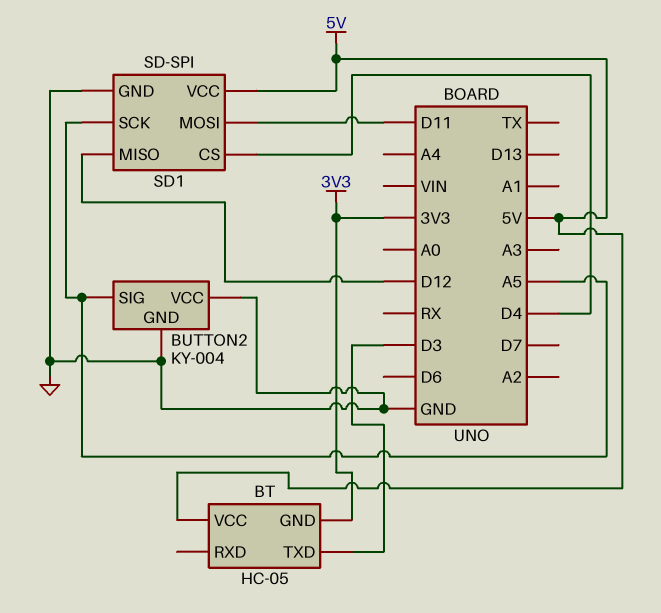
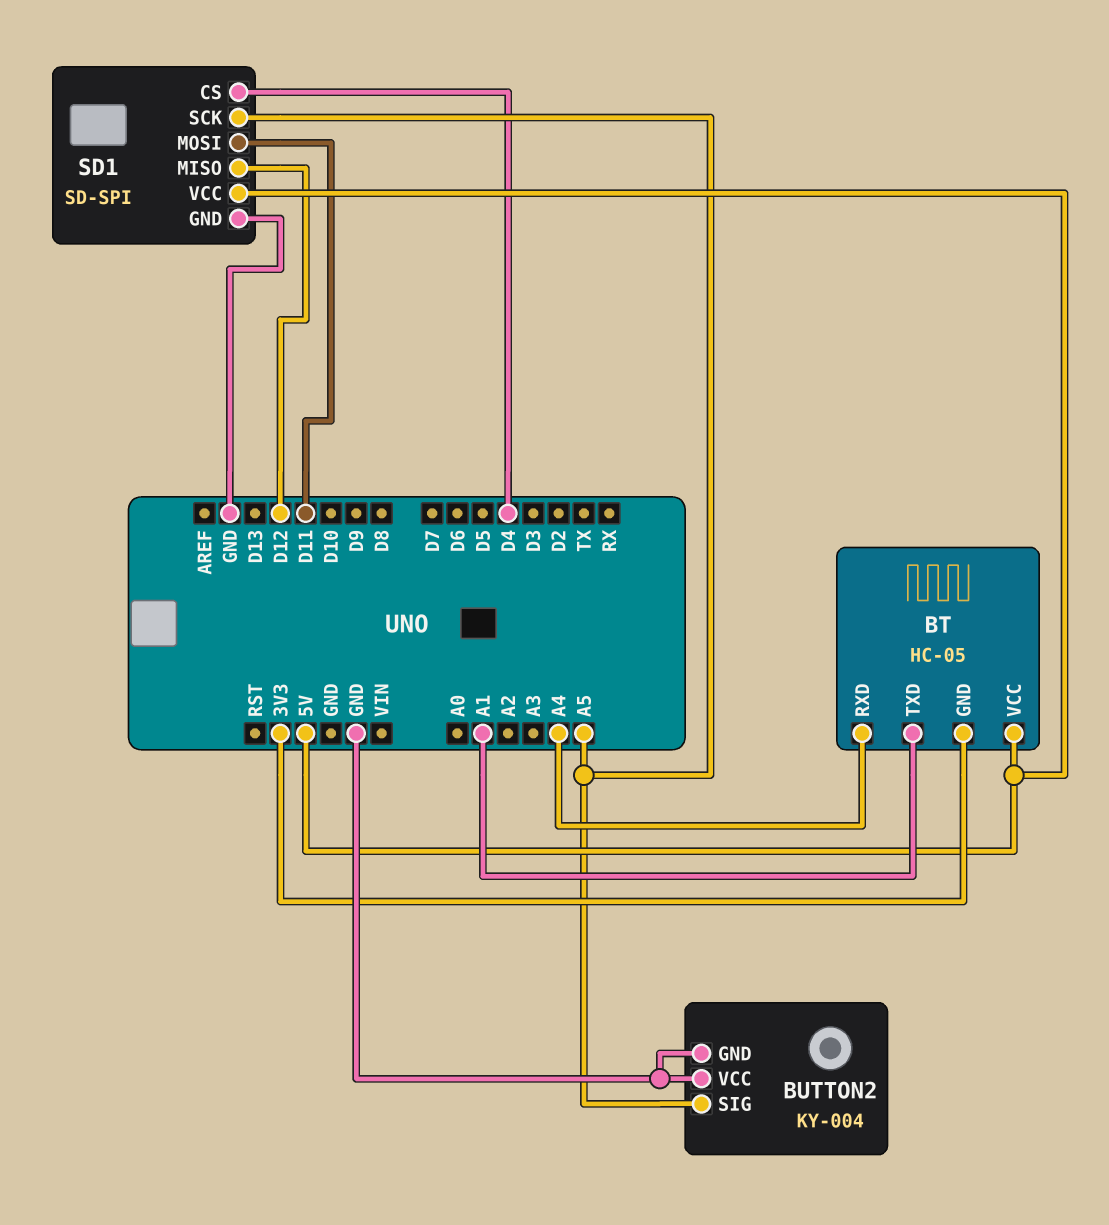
BT pin RXD: none -> A4
BT pin TXD: D3 -> A1

